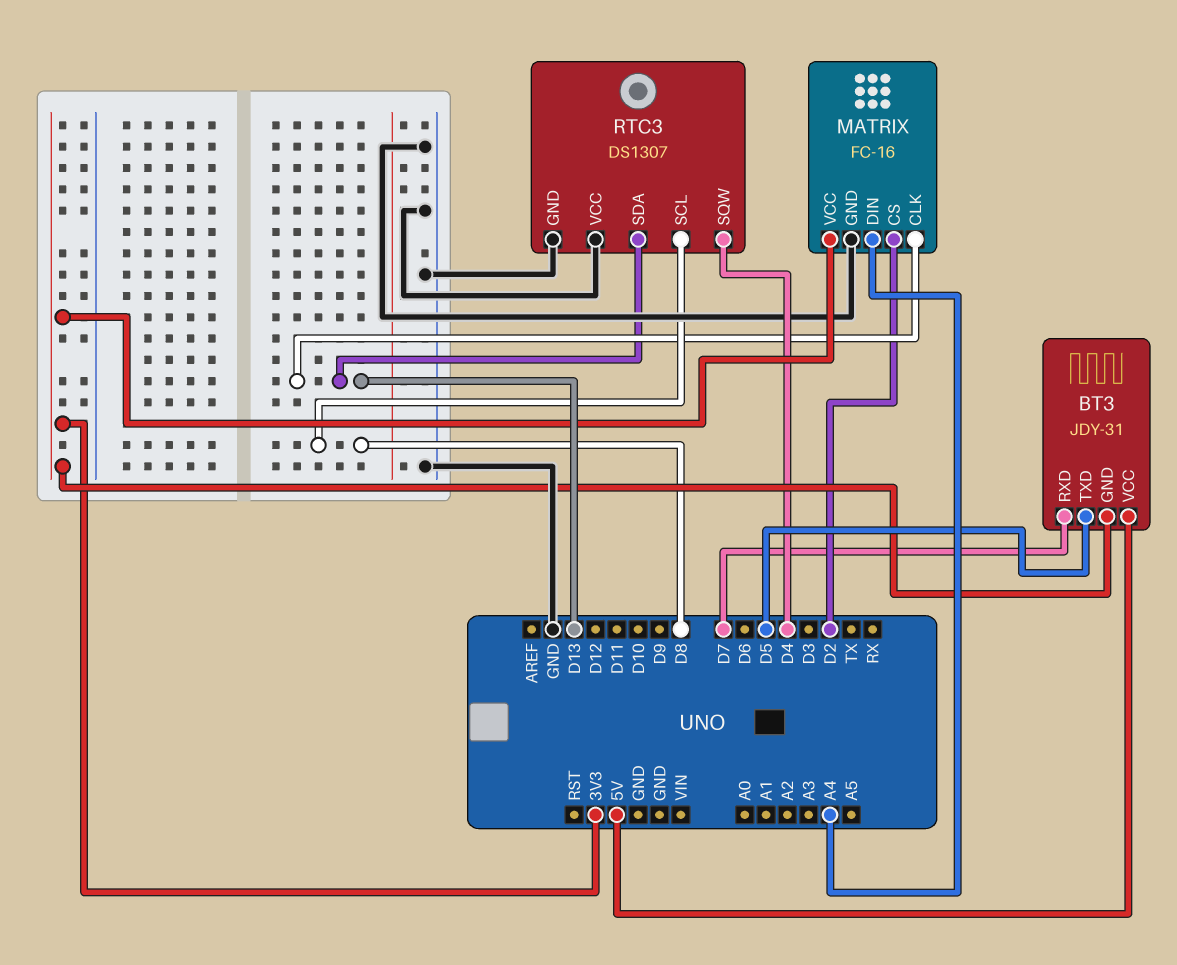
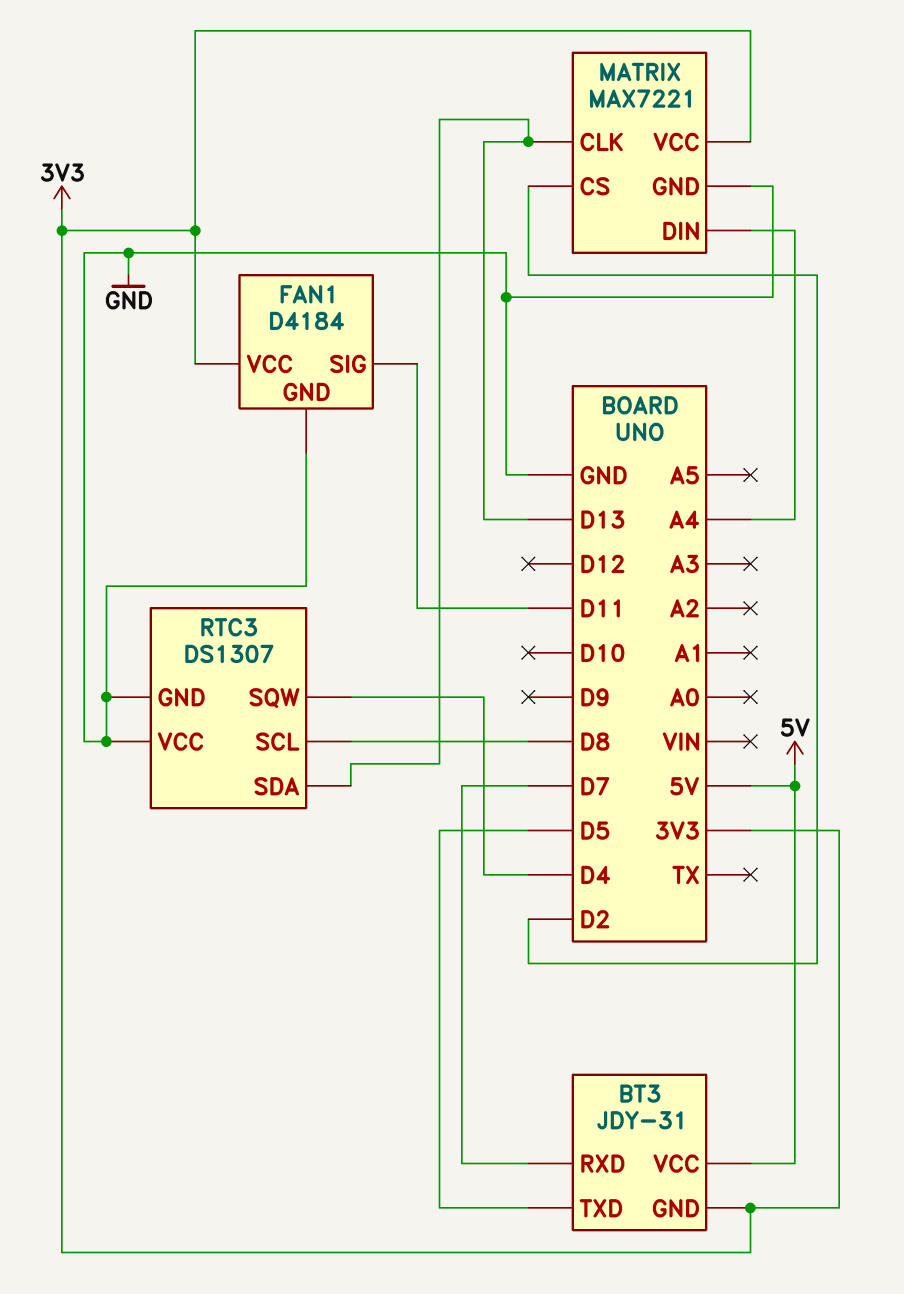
FAN1: none -> D4184
FAN1 pin GND: none -> GND
FAN1 pin SIG: none -> D11
FAN1 pin VCC: none -> 3V3
MATRIX: FC-16 -> MAX7221

